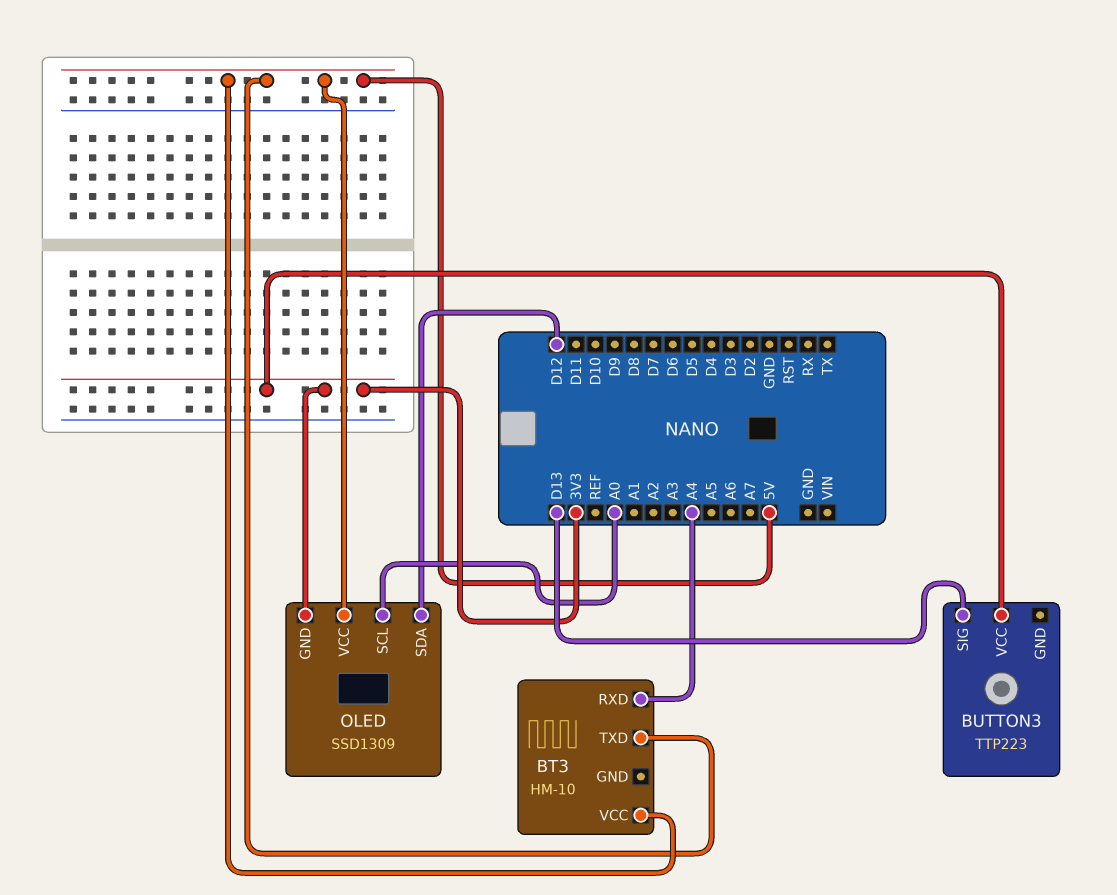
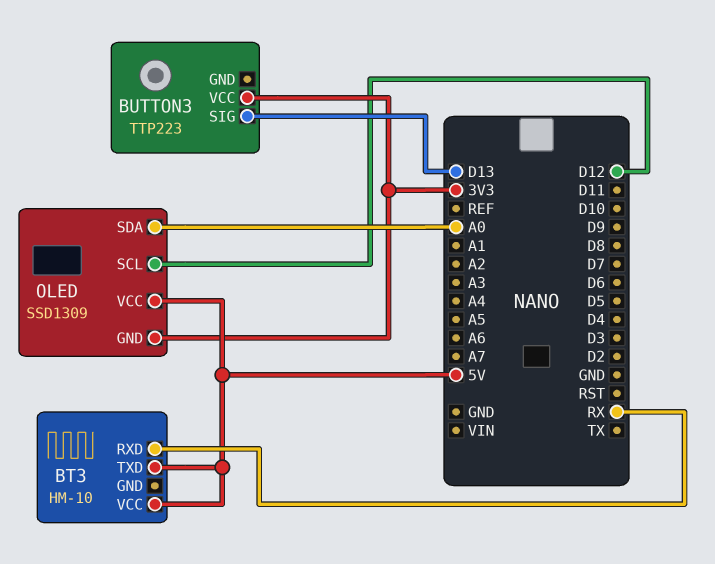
BT3 pin RXD: A4 -> RX
OLED pin SCL: A0 -> D12
OLED pin SDA: D12 -> A0

